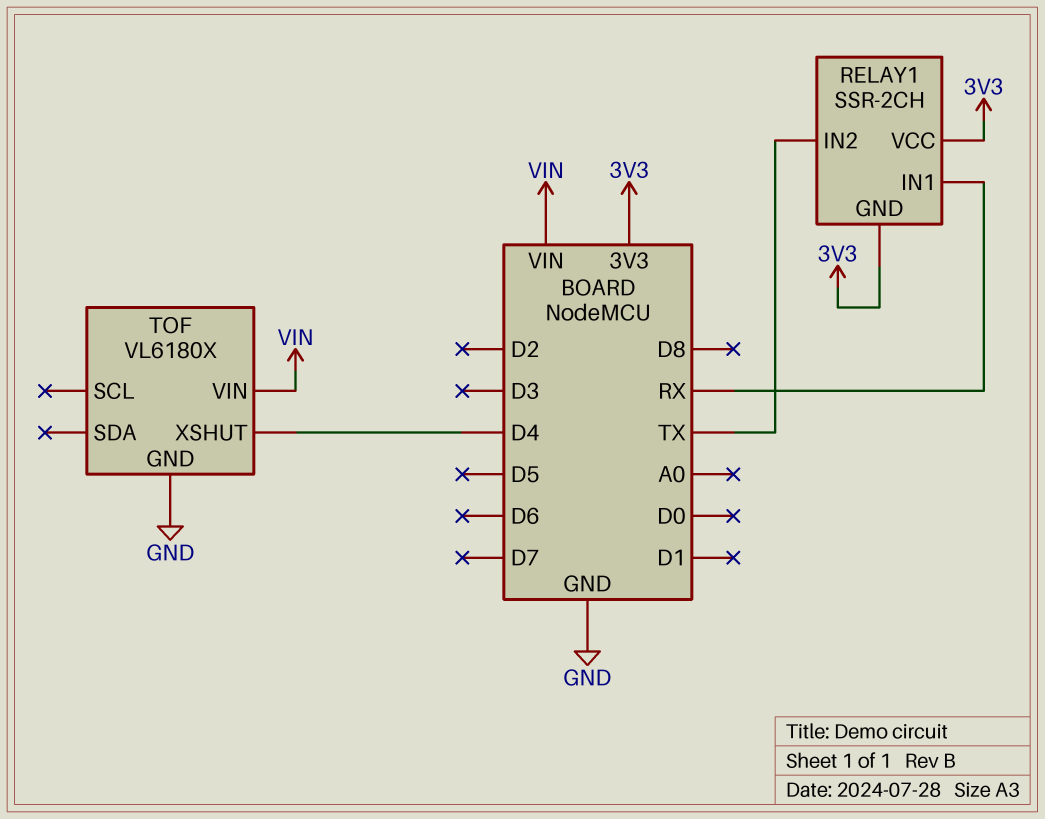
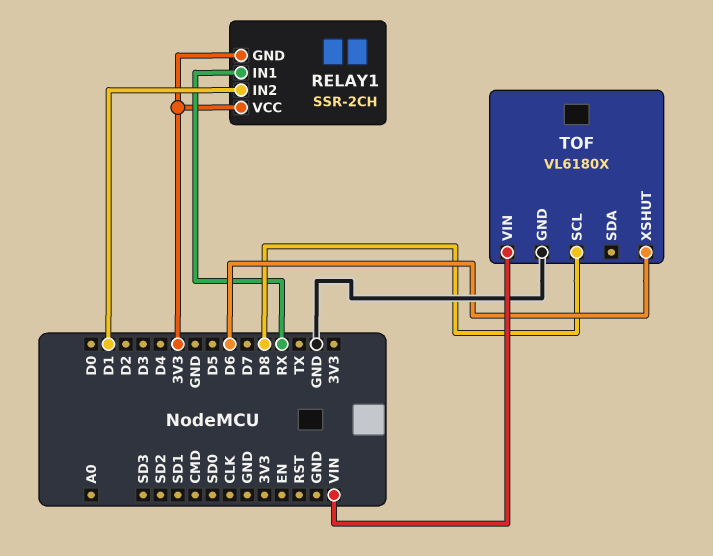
RELAY1 pin IN2: TX -> D1
TOF pin SCL: none -> D8
TOF pin XSHUT: D4 -> D6

